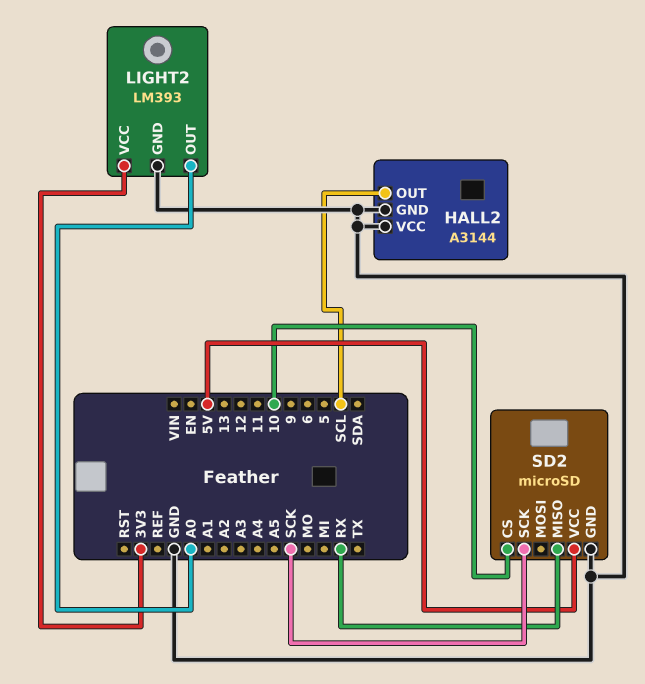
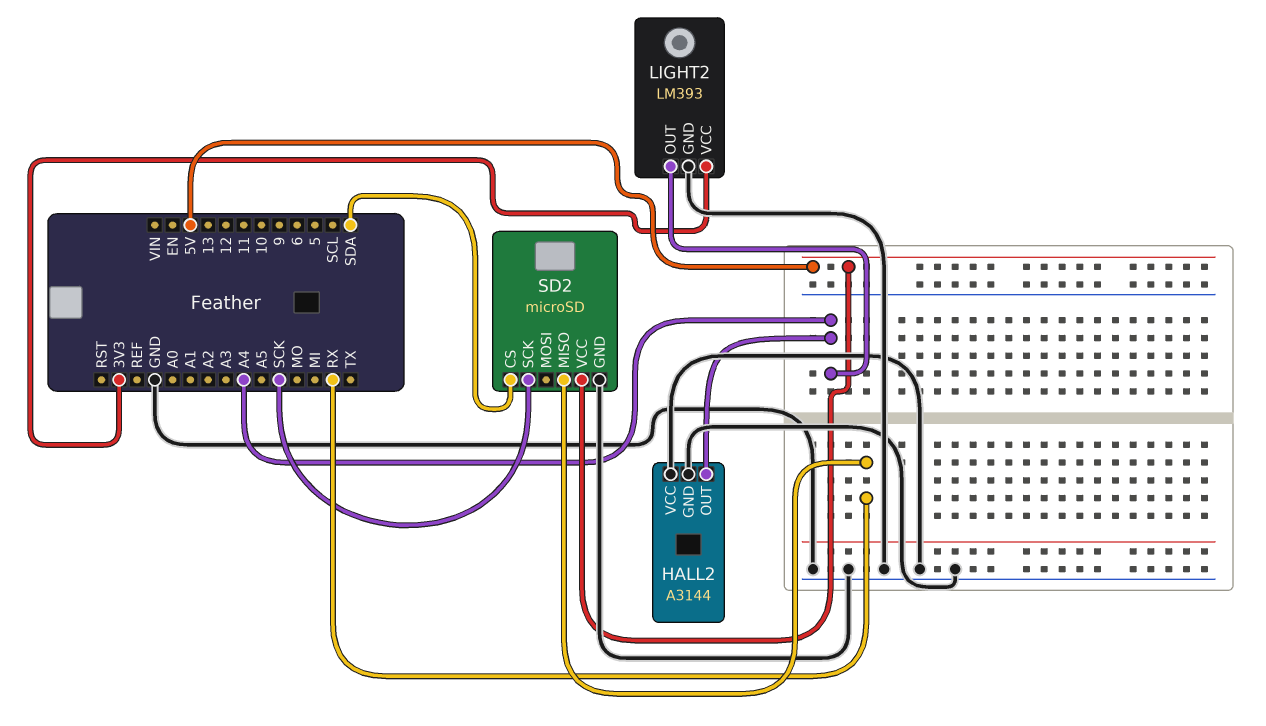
HALL2 pin OUT: SCL -> A4
LIGHT2 pin OUT: A0 -> A4
SD2 pin CS: 10 -> SDA

